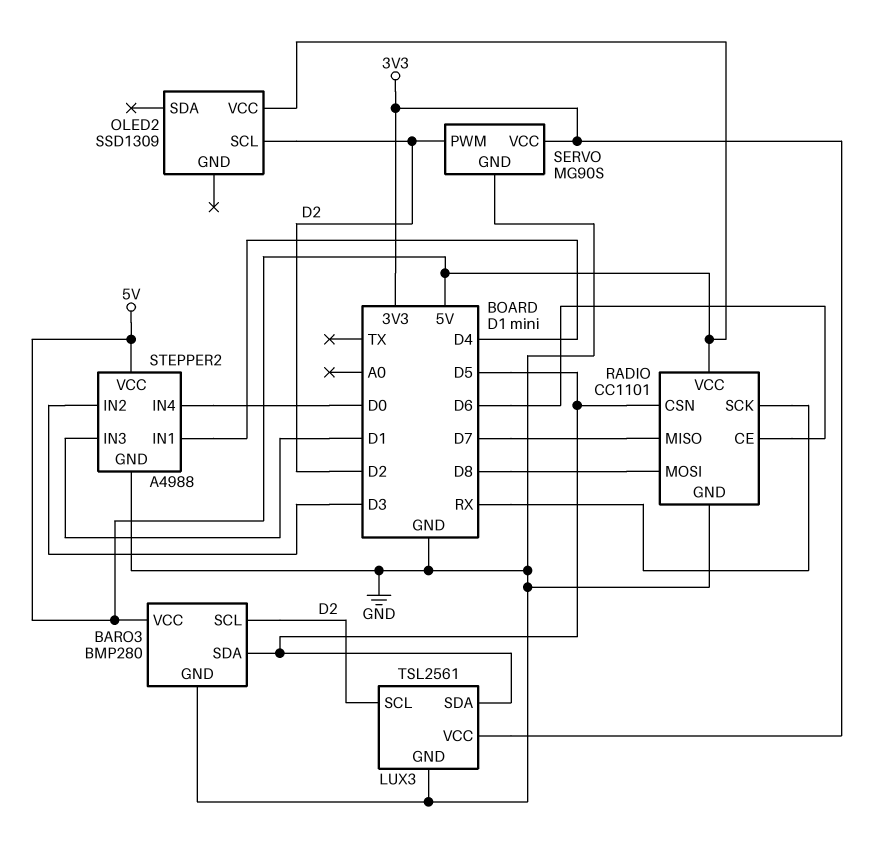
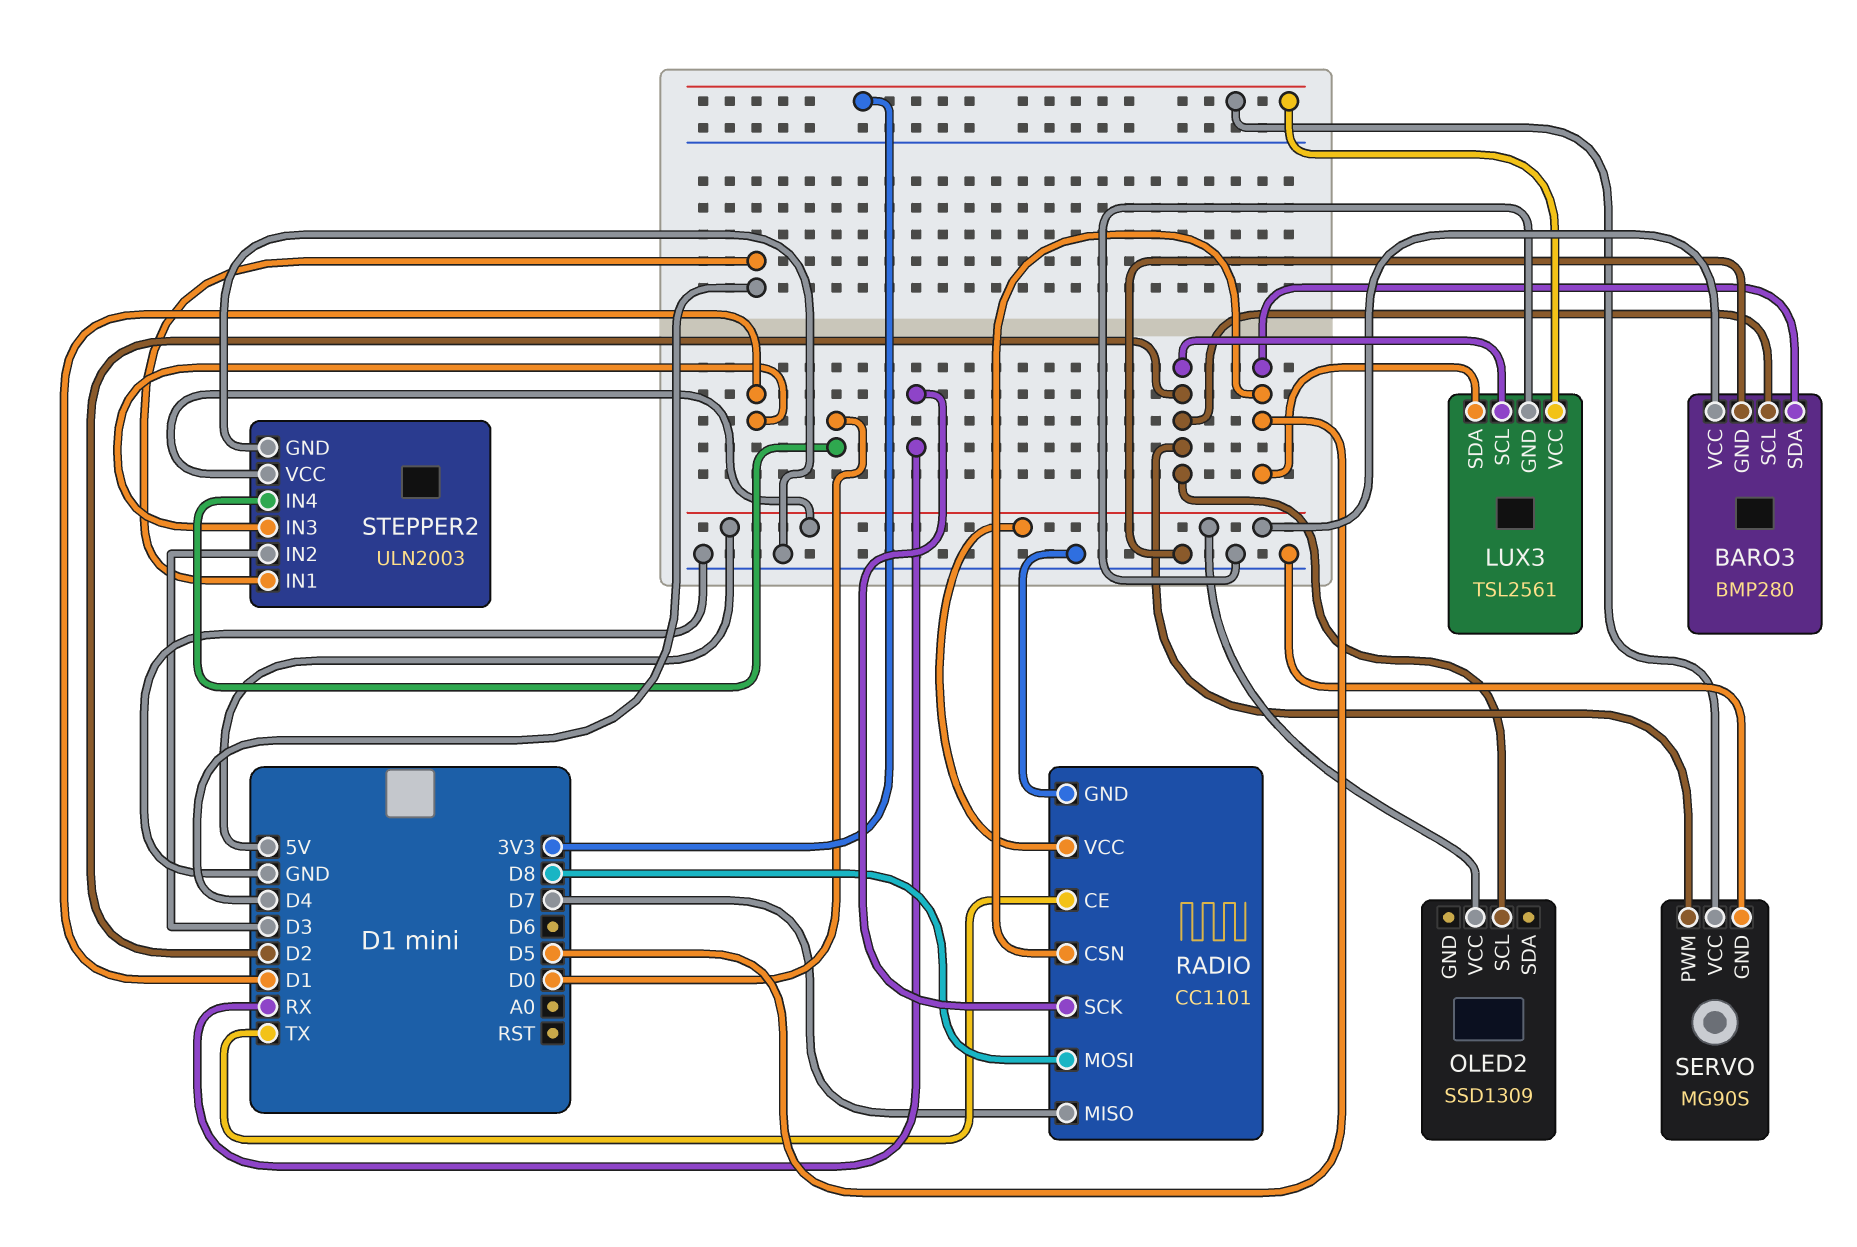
RADIO pin CE: D6 -> TX
STEPPER2: A4988 -> ULN2003

